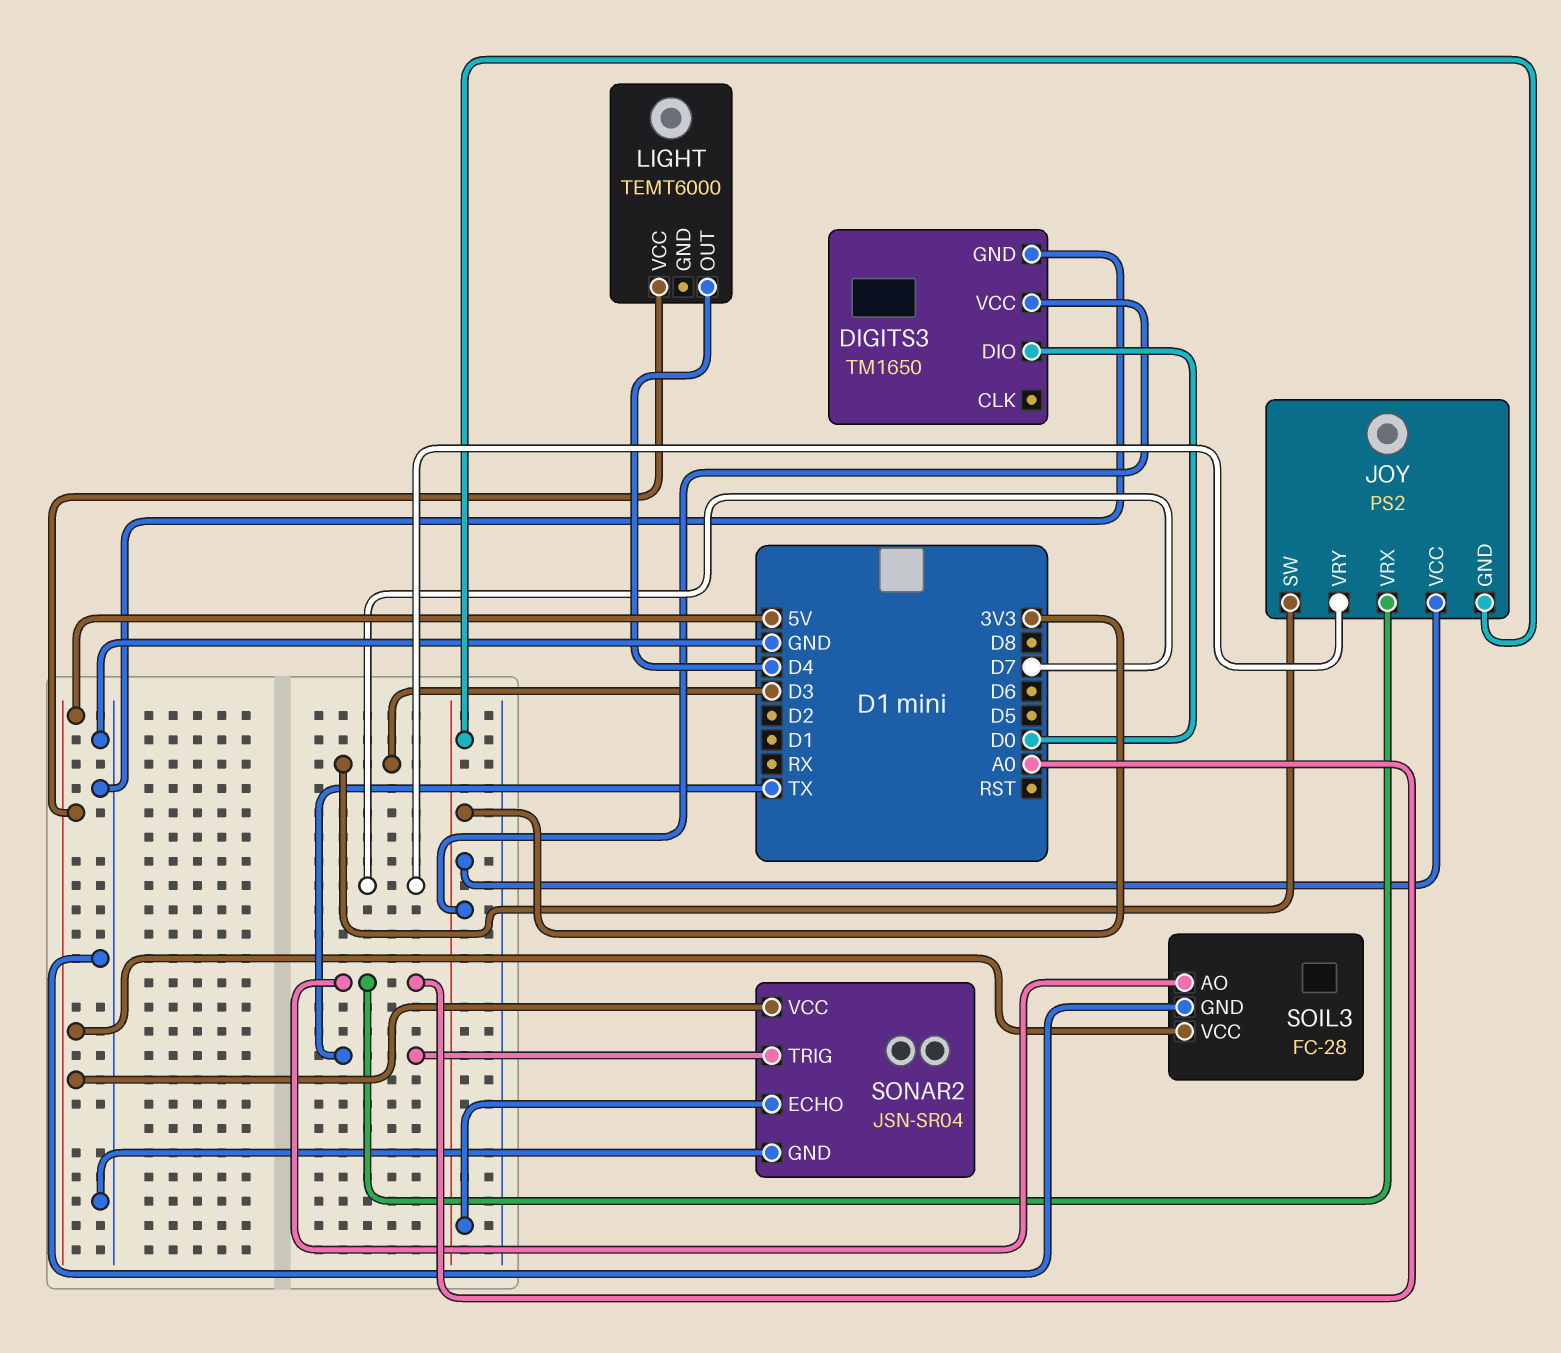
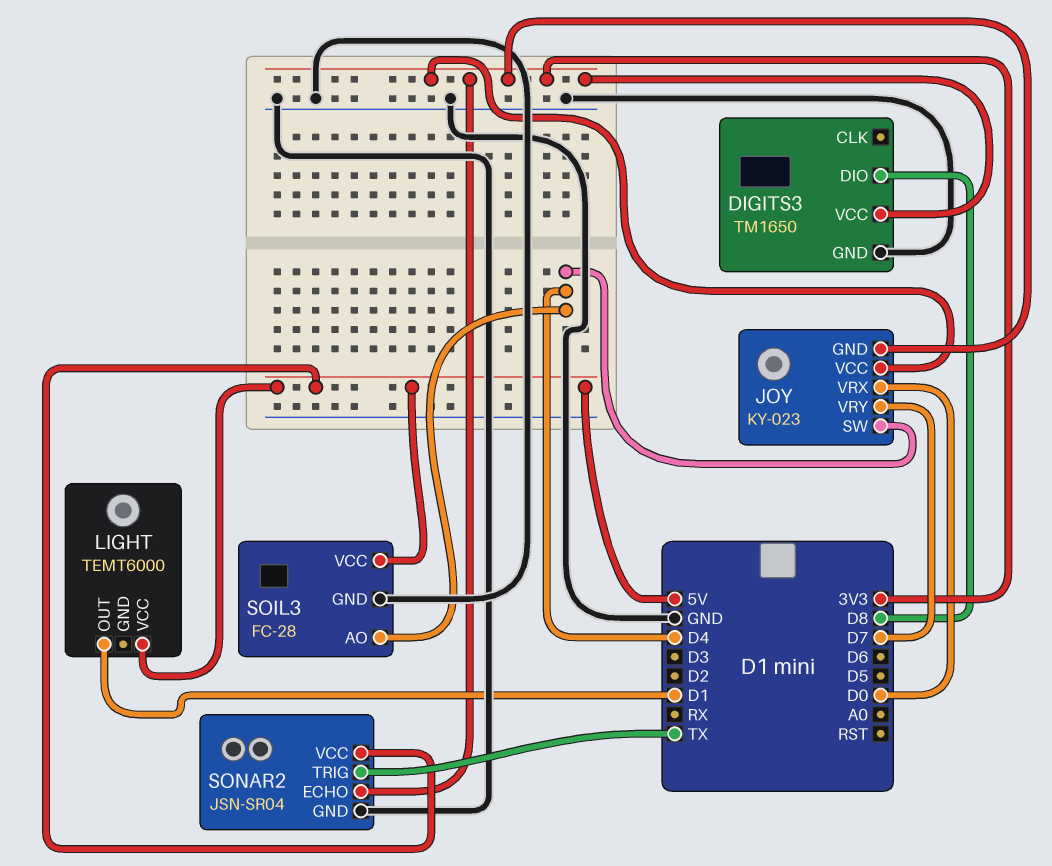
DIGITS3 pin DIO: D0 -> D8
JOY: PS2 -> KY-023
JOY pin SW: D3 -> D4
JOY pin VRX: A0 -> D0
LIGHT pin OUT: D4 -> D1
SOIL3 pin AO: A0 -> D4

